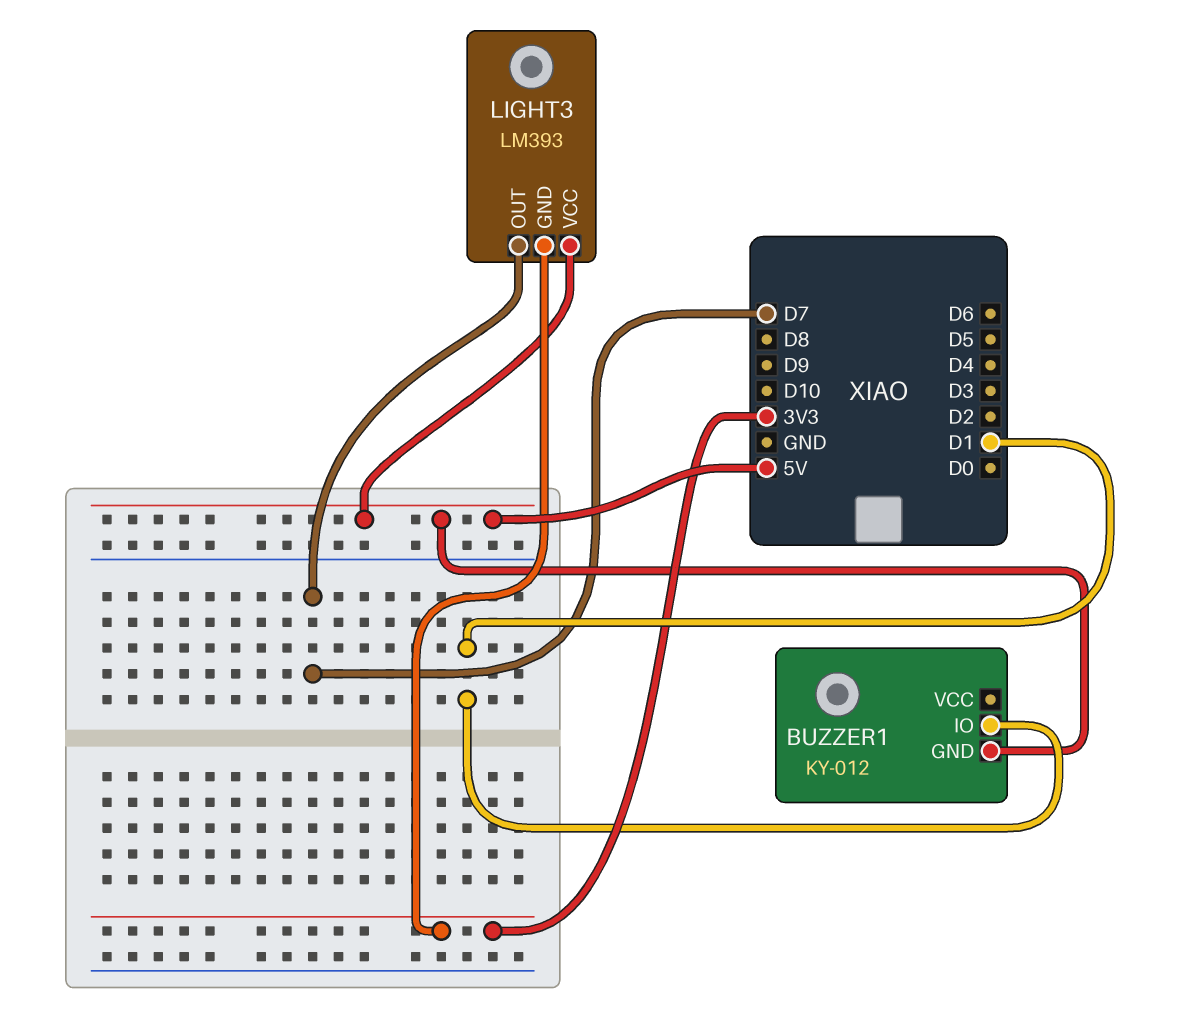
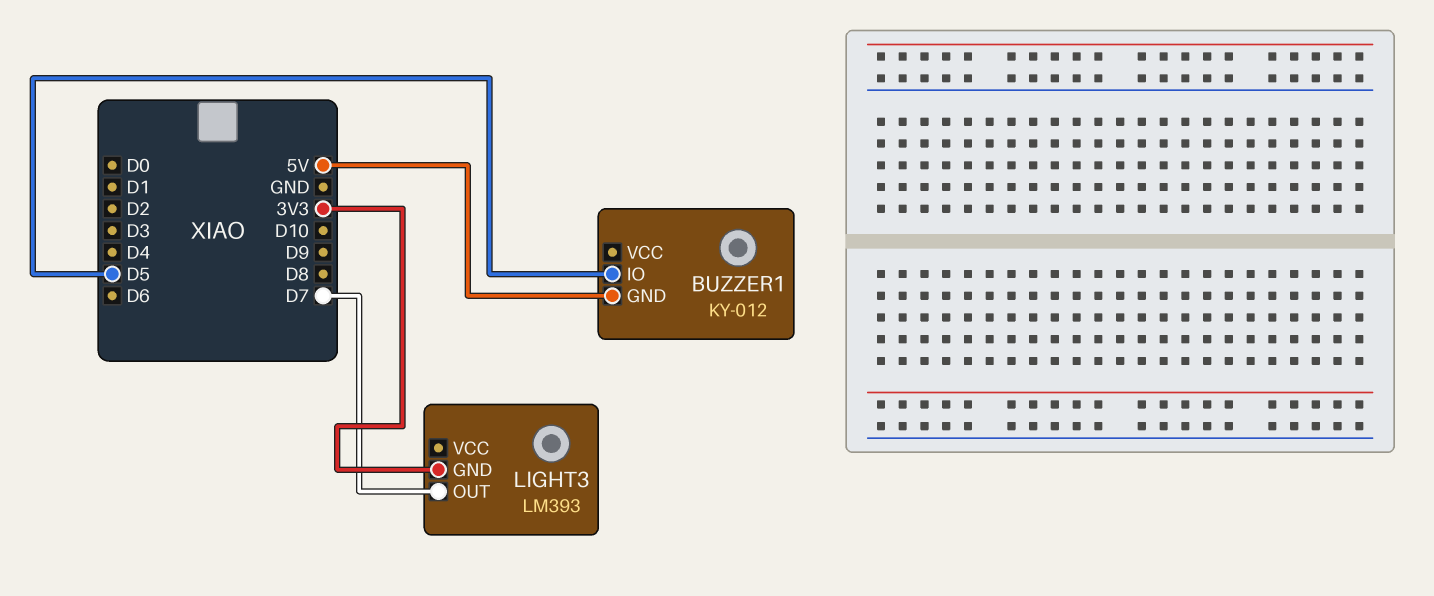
BUZZER1 pin IO: D1 -> D5
LIGHT3 pin VCC: 5V -> none

